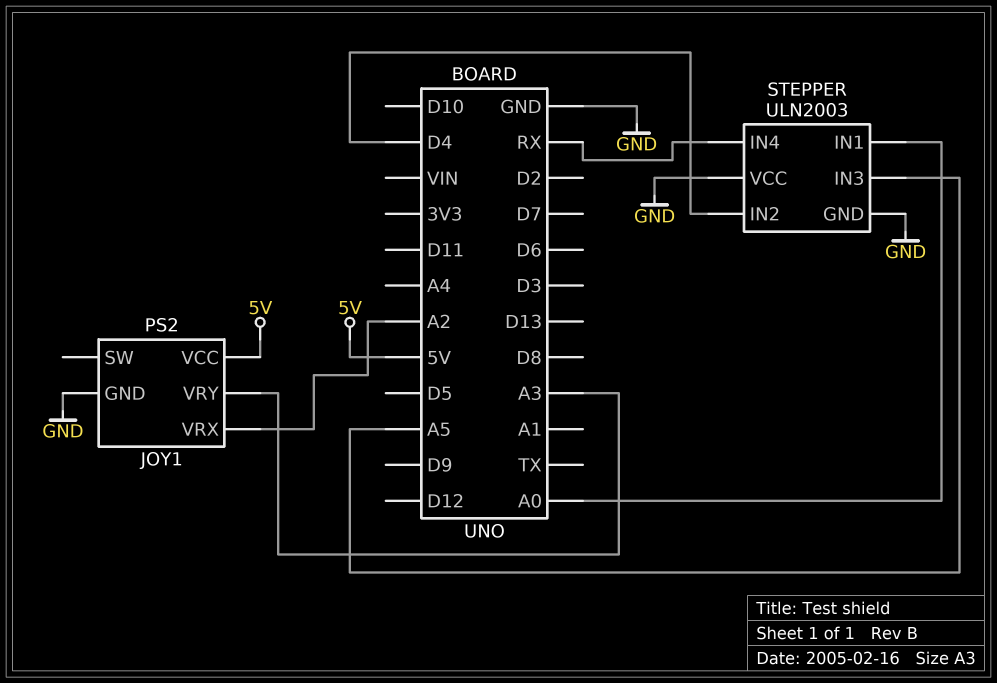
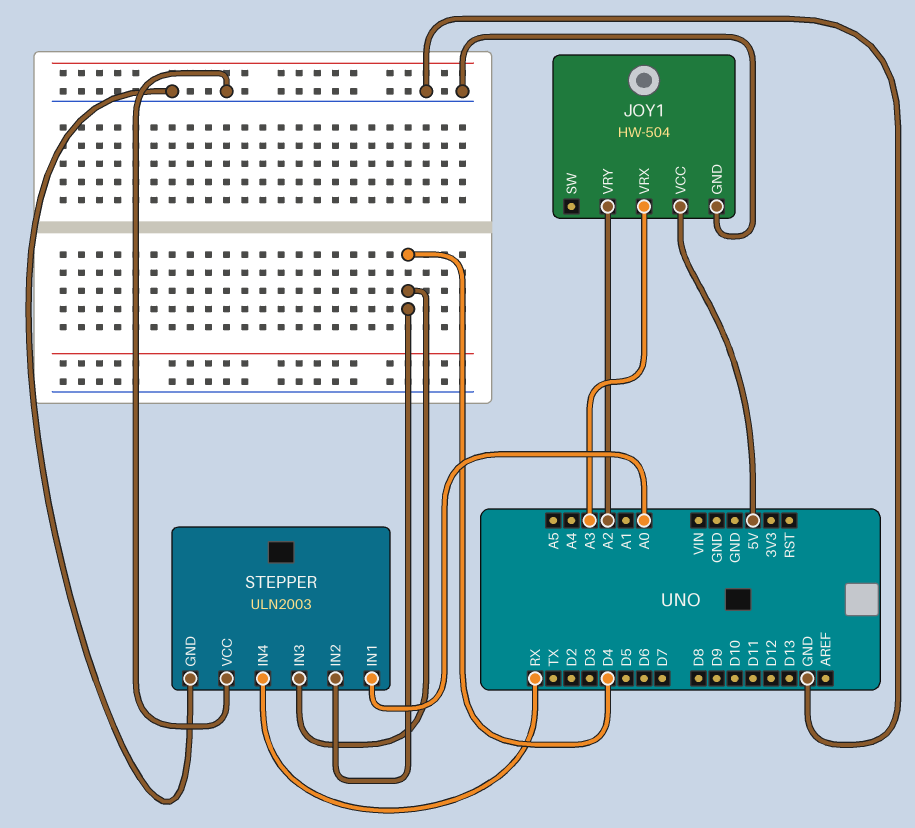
JOY1: PS2 -> HW-504
JOY1 pin VRX: A2 -> A3
JOY1 pin VRY: A3 -> A2
STEPPER pin IN3: A5 -> D4

